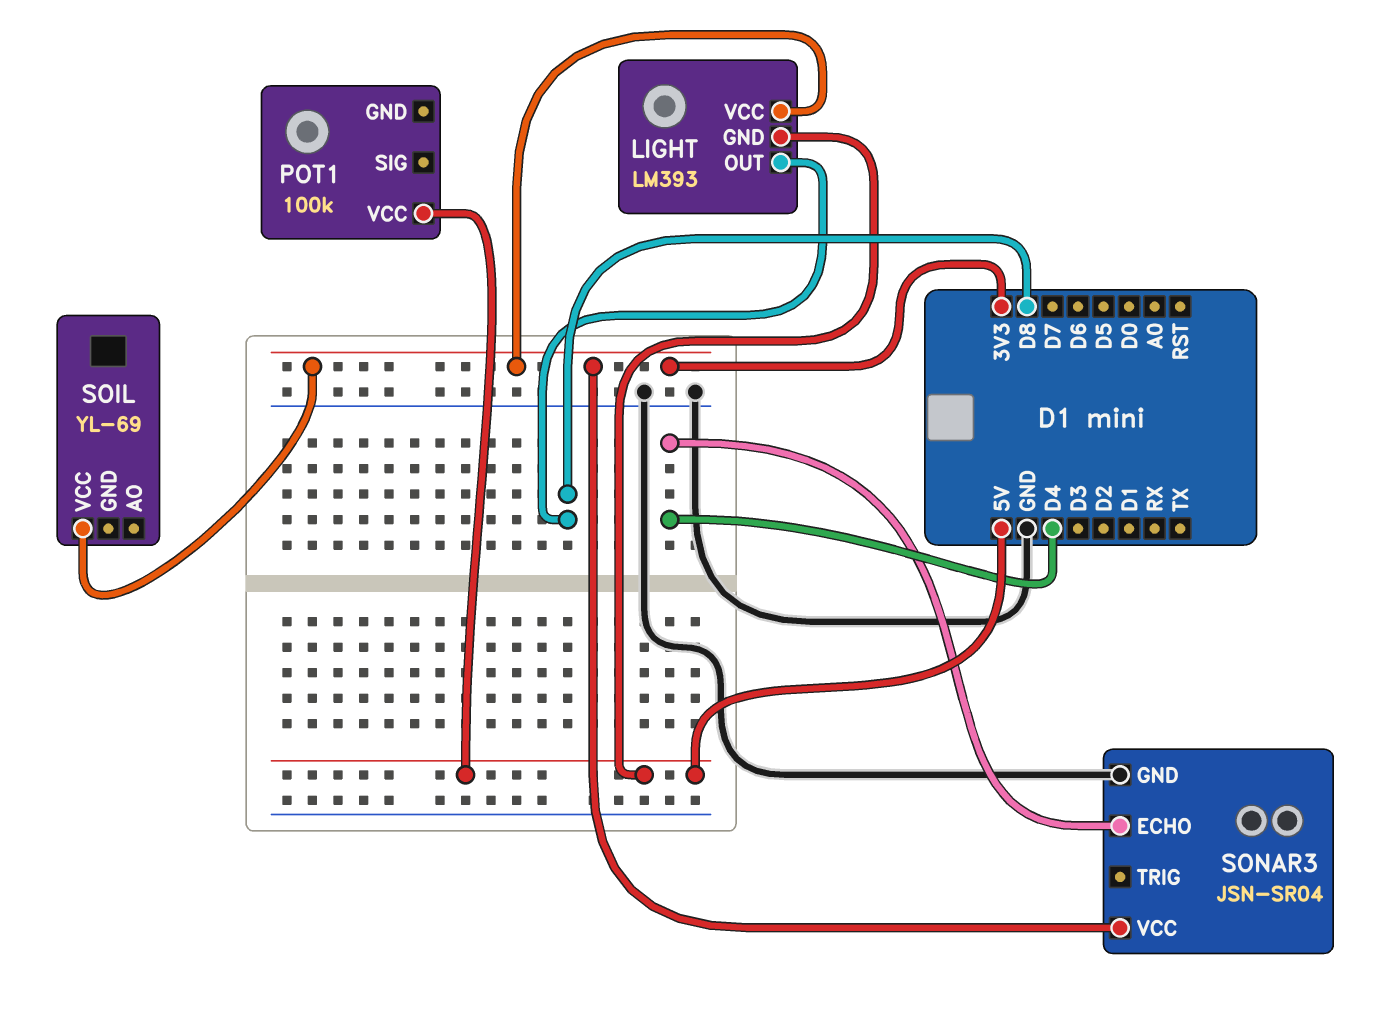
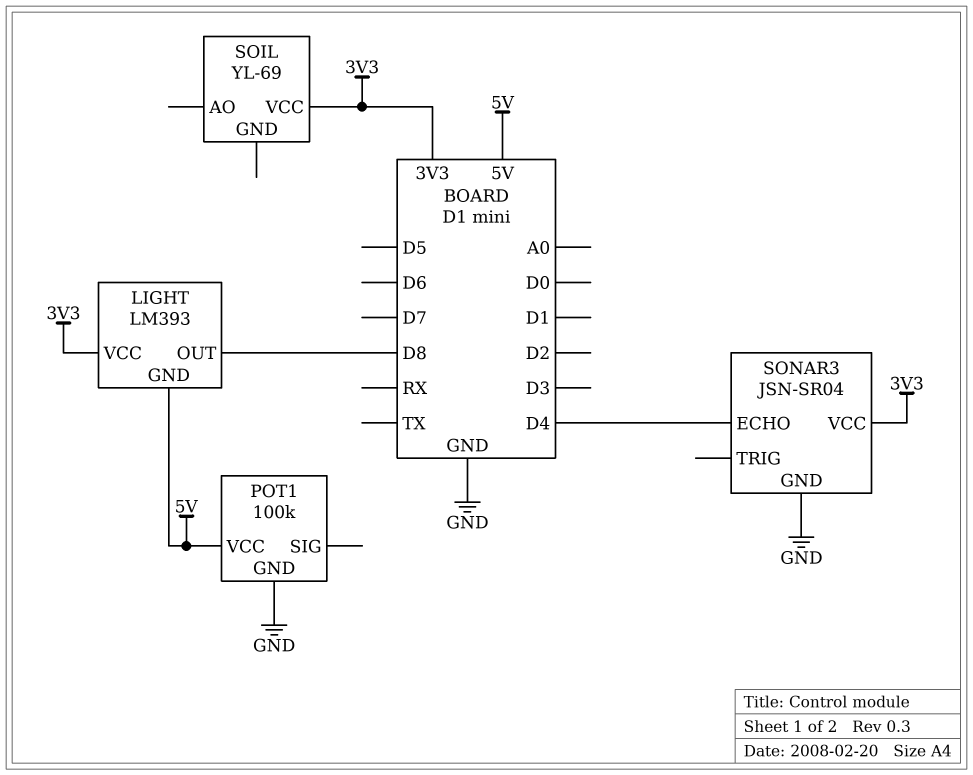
POT1 pin GND: none -> GND

